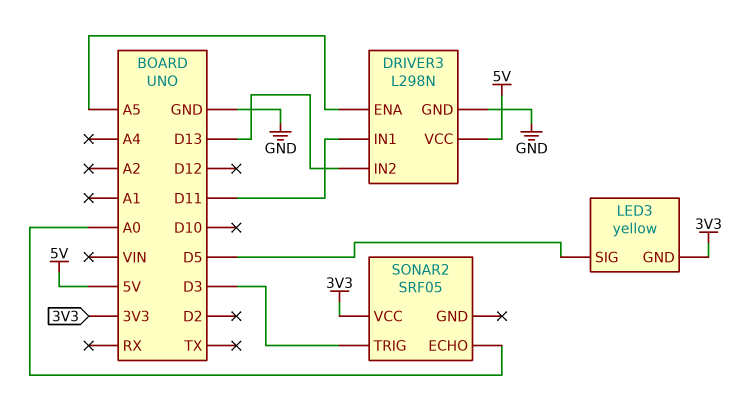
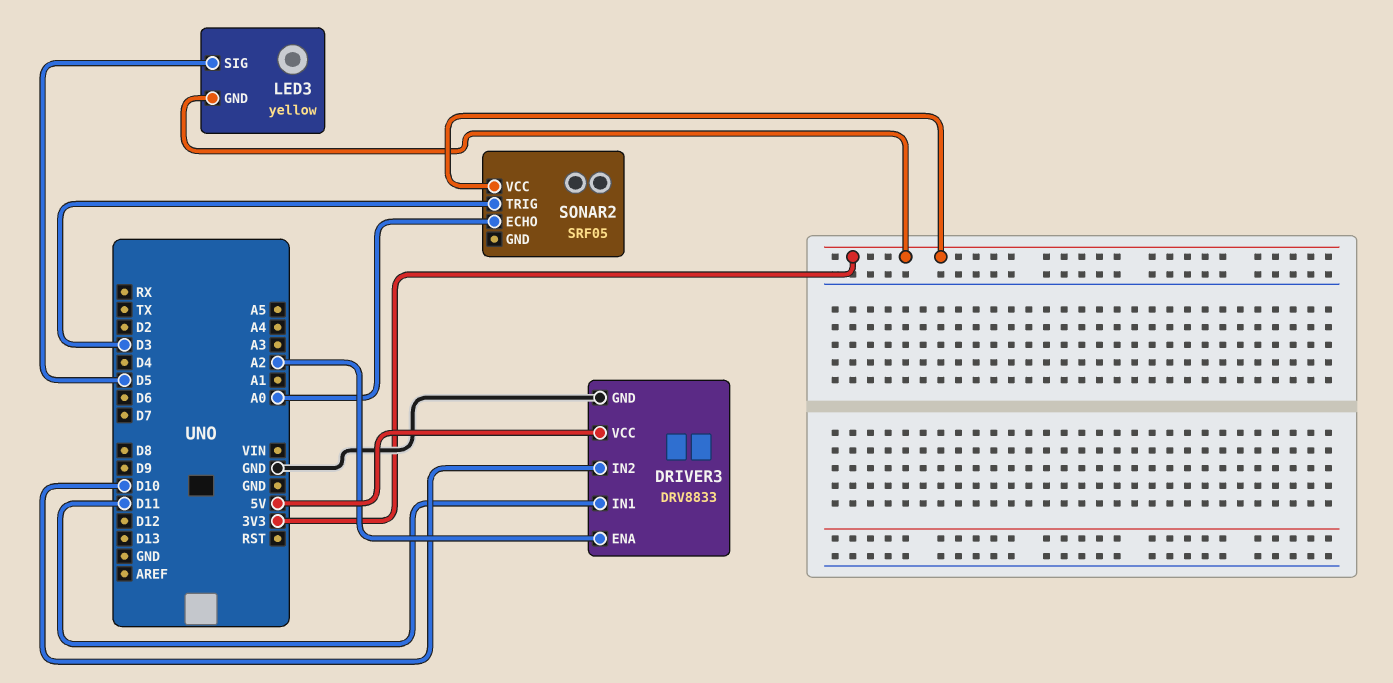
DRIVER3: L298N -> DRV8833
DRIVER3 pin ENA: A5 -> A2
DRIVER3 pin IN2: D13 -> D10

